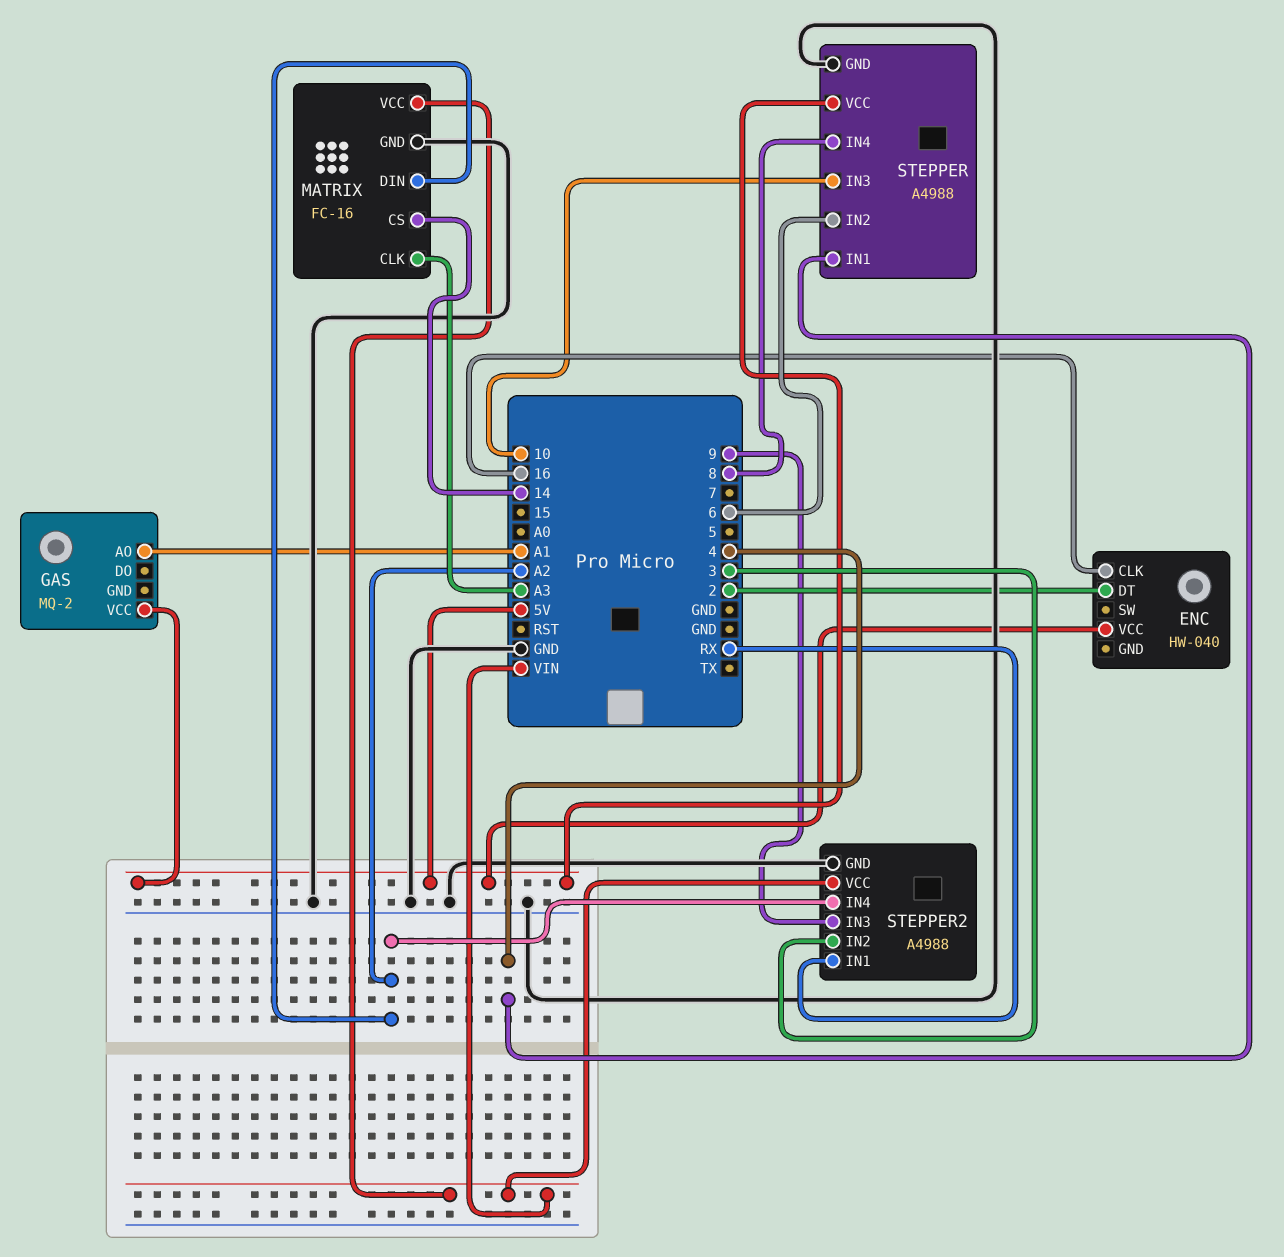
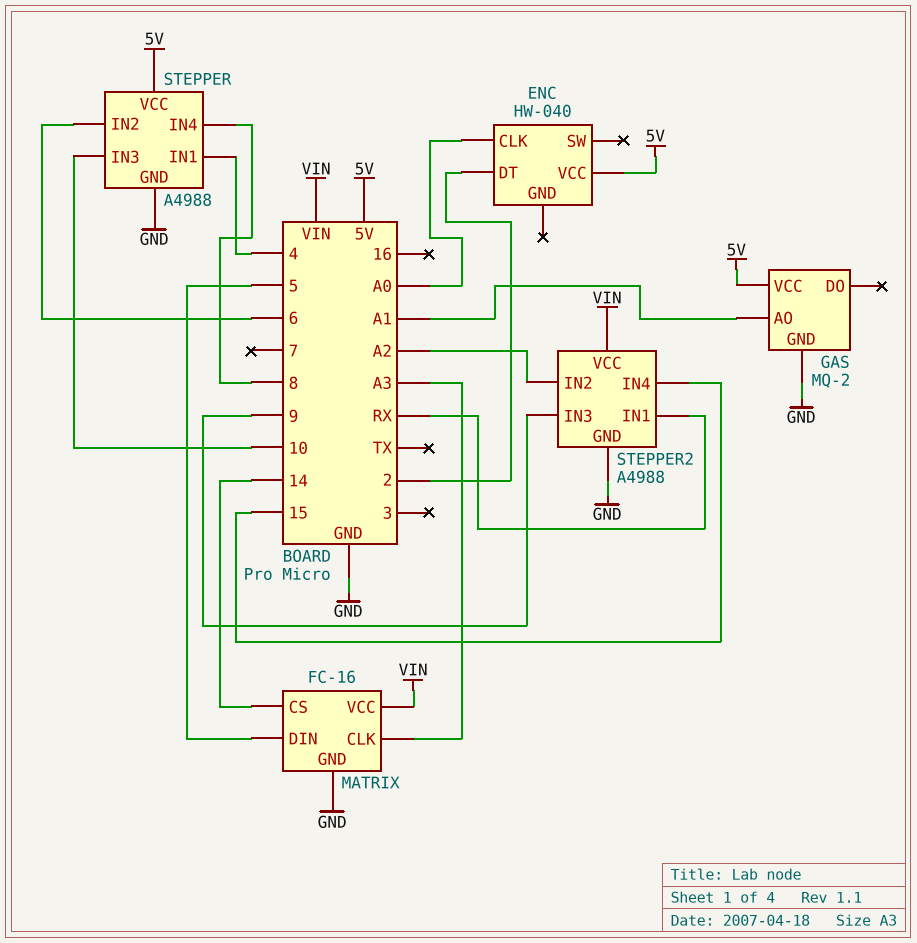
ENC pin CLK: 16 -> A0
GAS pin GND: none -> GND
MATRIX pin DIN: A2 -> 5
STEPPER2 pin IN2: 3 -> A2
STEPPER2 pin IN4: A2 -> 15

